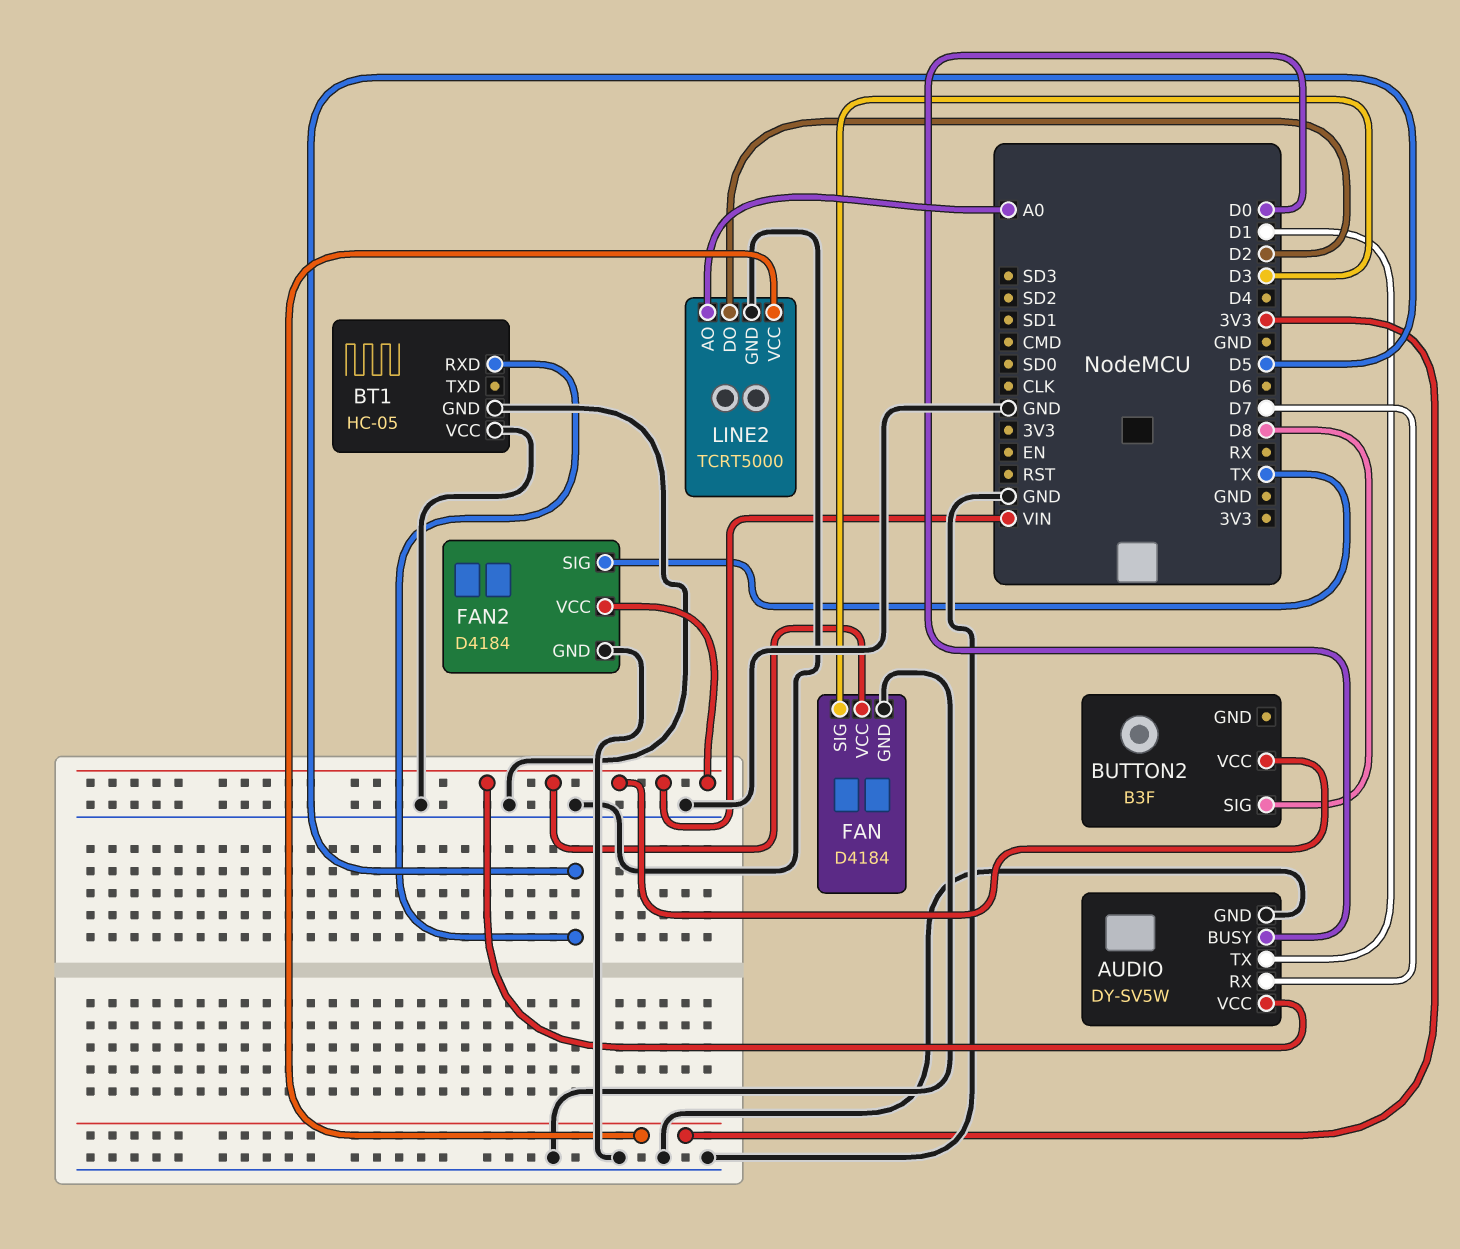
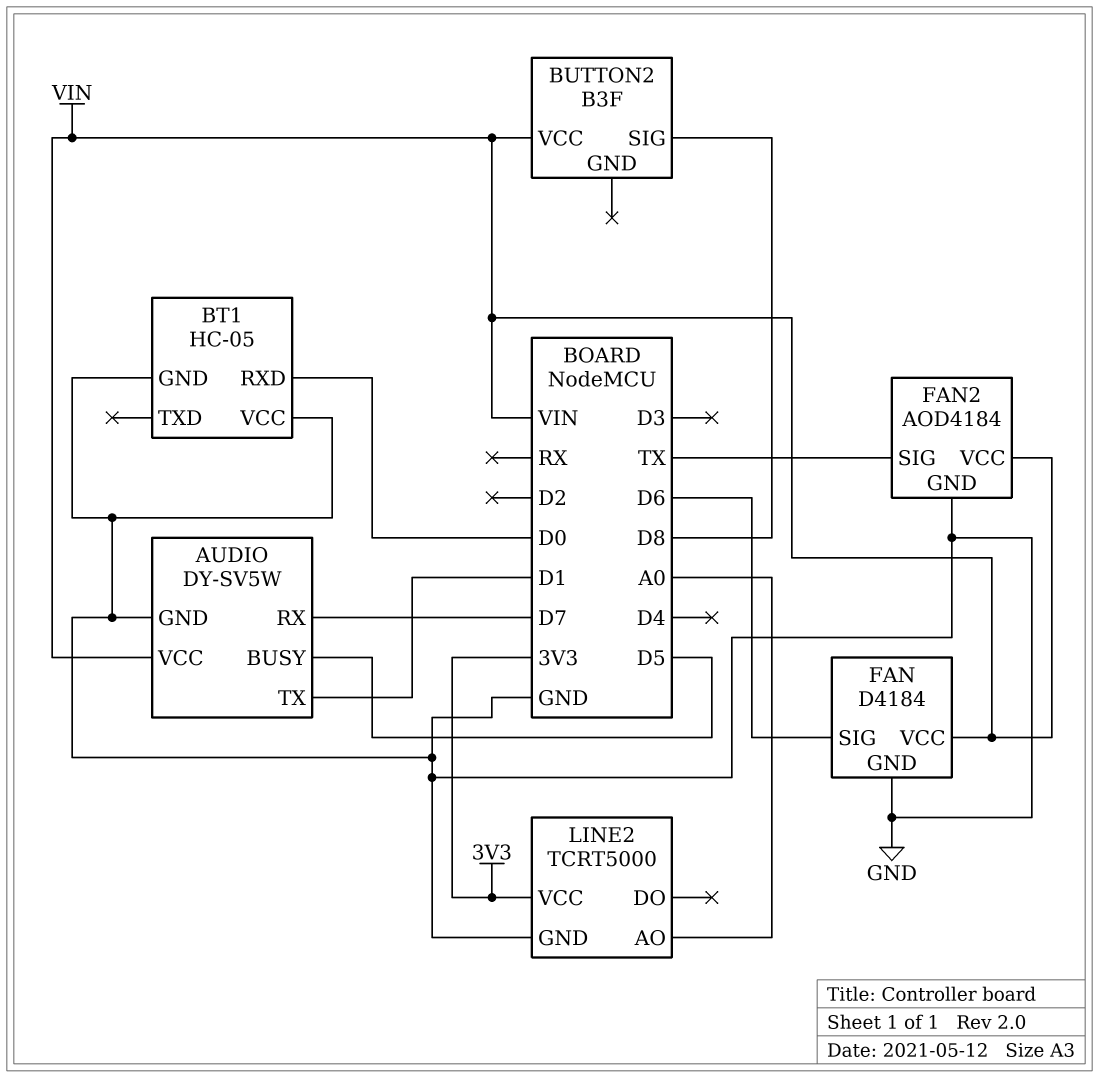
AUDIO pin BUSY: D0 -> D5
BT1 pin RXD: D5 -> D0
FAN pin SIG: D3 -> D6
FAN2: D4184 -> AOD4184
LINE2 pin DO: D2 -> none

